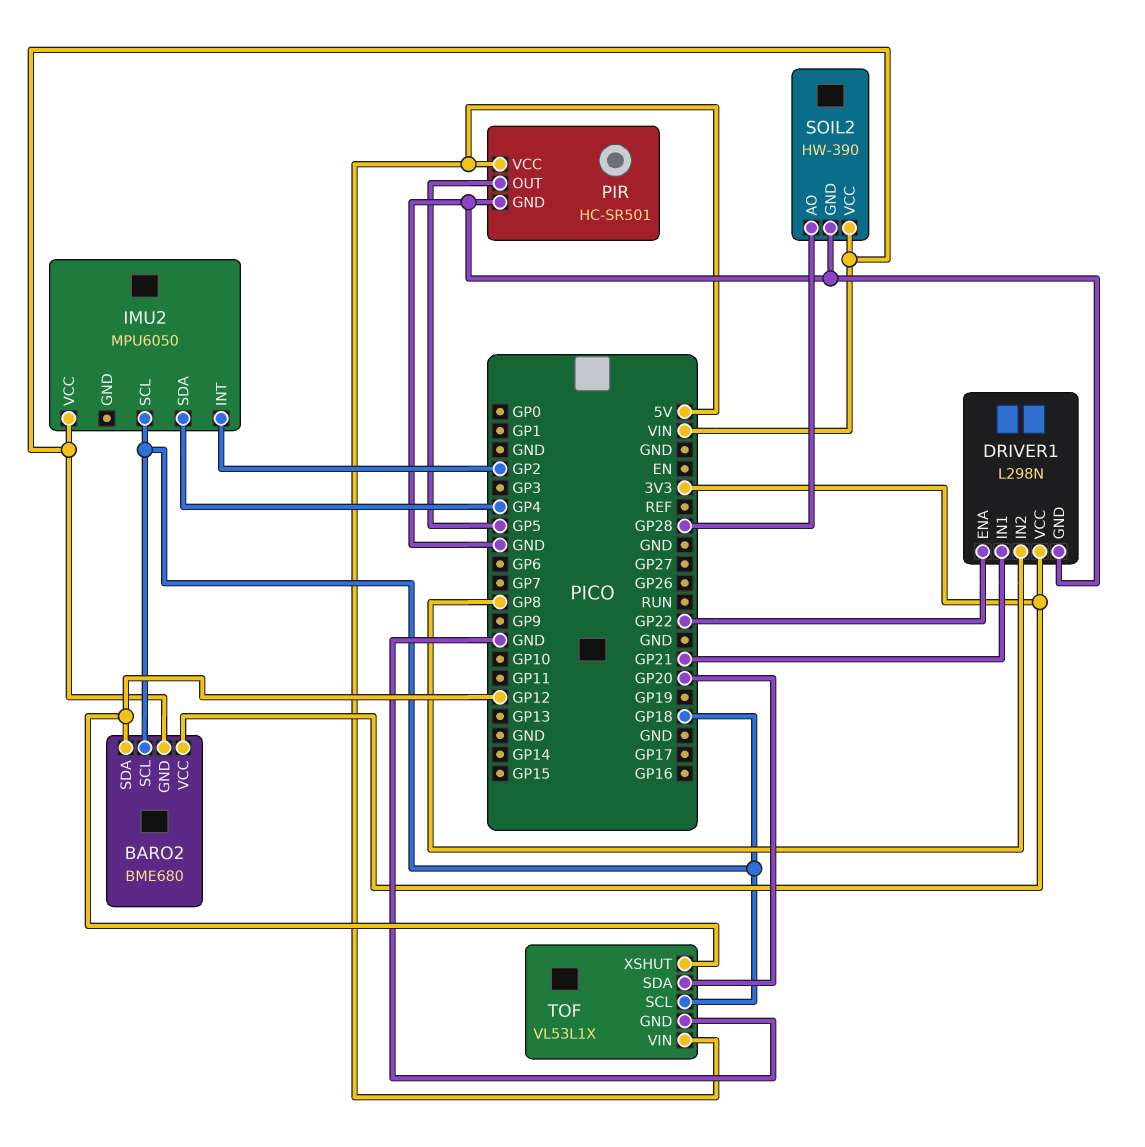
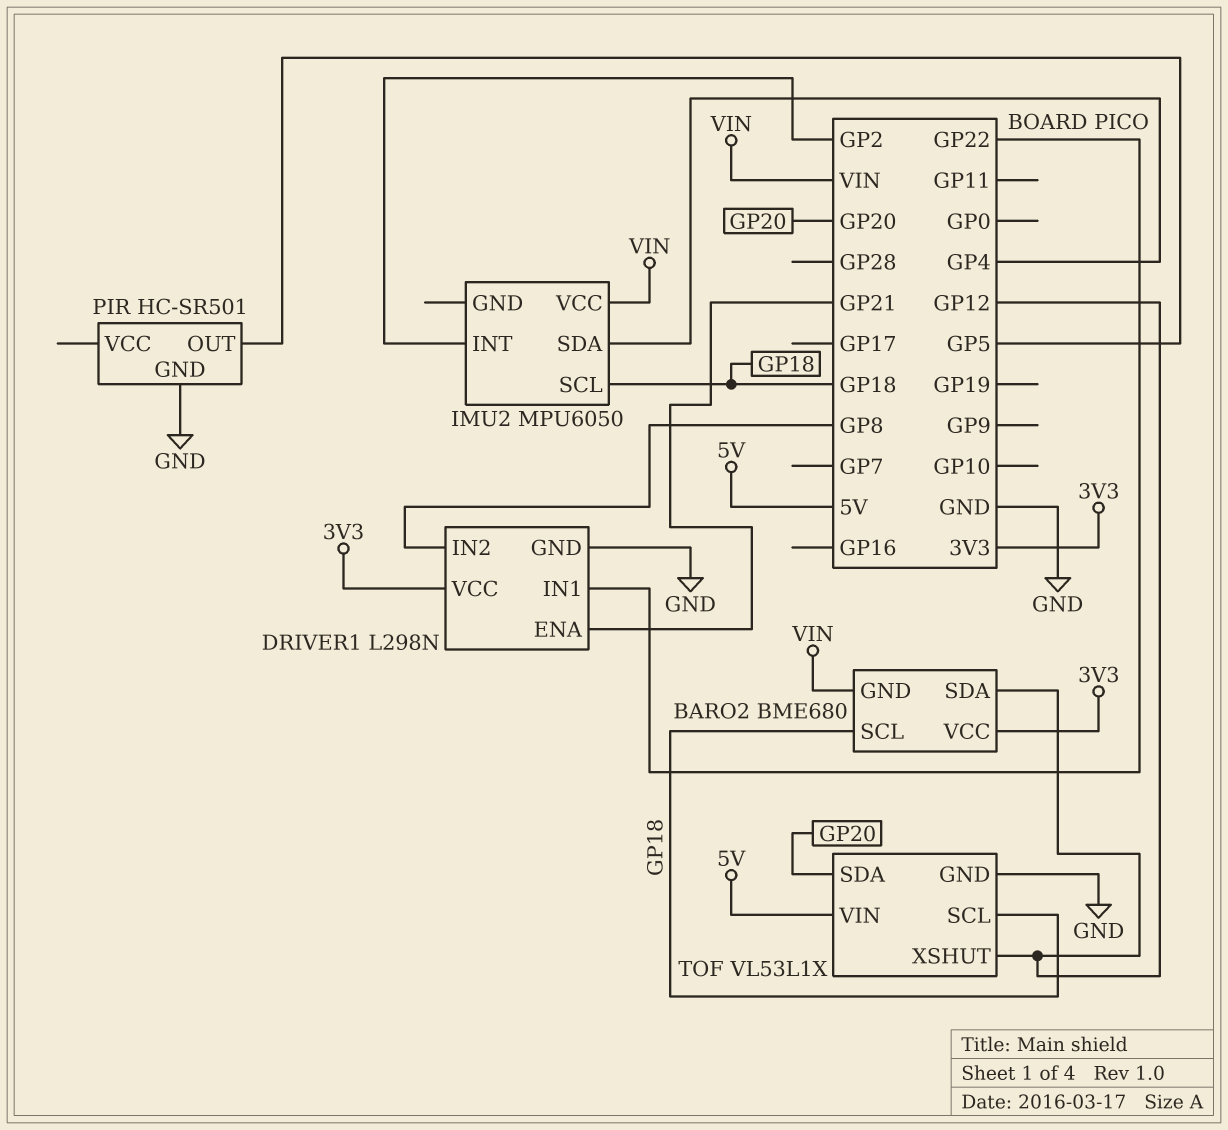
DRIVER1 pin ENA: GP22 -> GP21
DRIVER1 pin IN1: GP21 -> GP22
PIR pin VCC: 5V -> none
SOIL2: HW-390 -> none
SOIL2 pin AO: GP28 -> none
SOIL2 pin GND: GND -> none
SOIL2 pin VCC: VIN -> none

